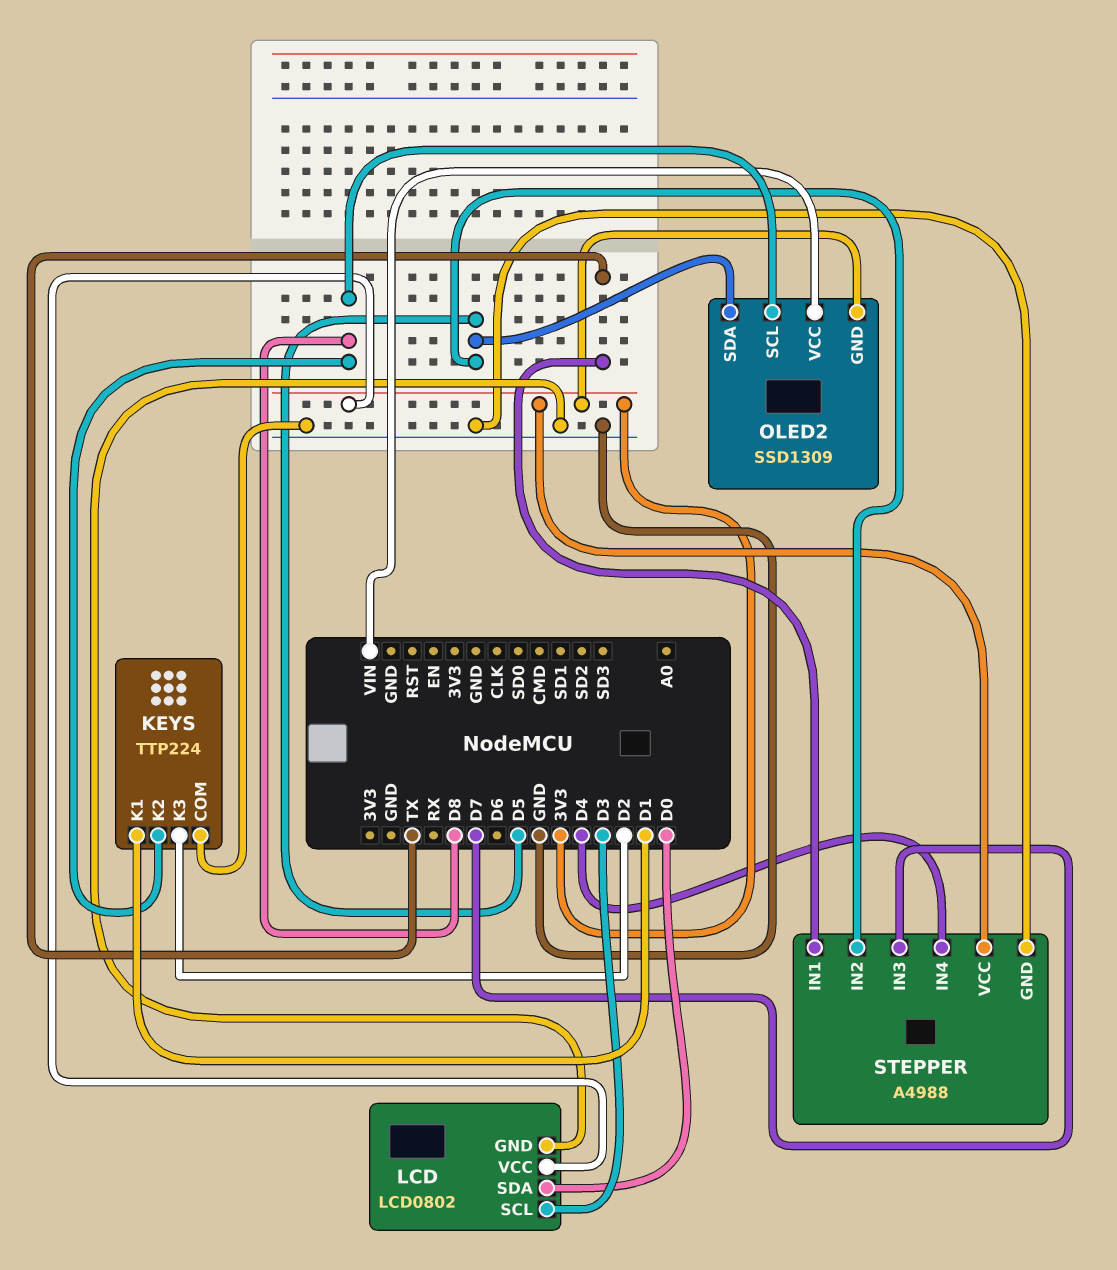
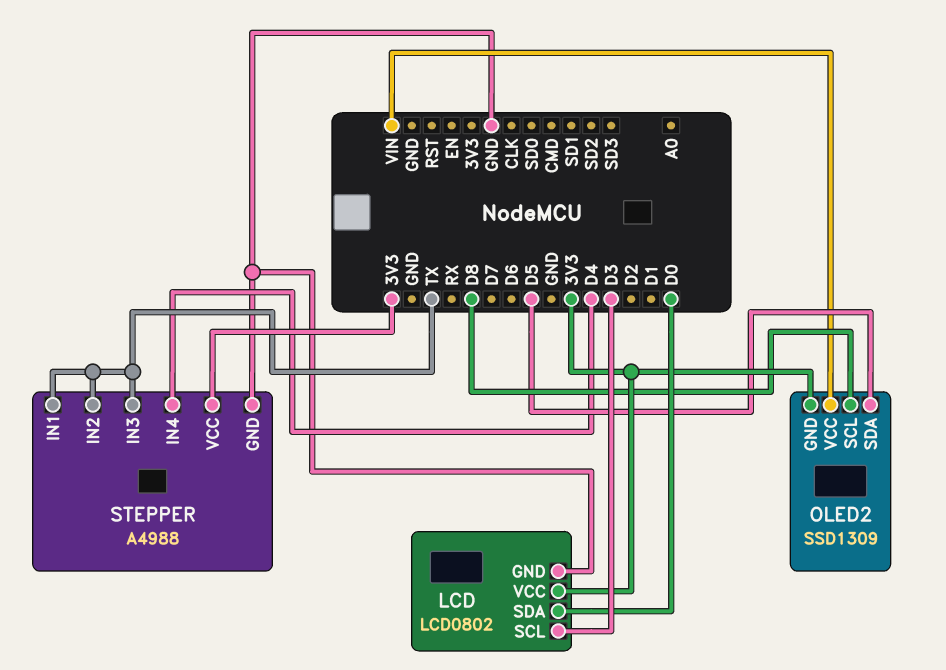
KEYS: TTP224 -> none
KEYS pin COM: GND -> none
KEYS pin K1: D1 -> none
KEYS pin K2: D8 -> none
KEYS pin K3: D2 -> none
STEPPER pin IN2: D5 -> TX
STEPPER pin IN3: D7 -> TX

